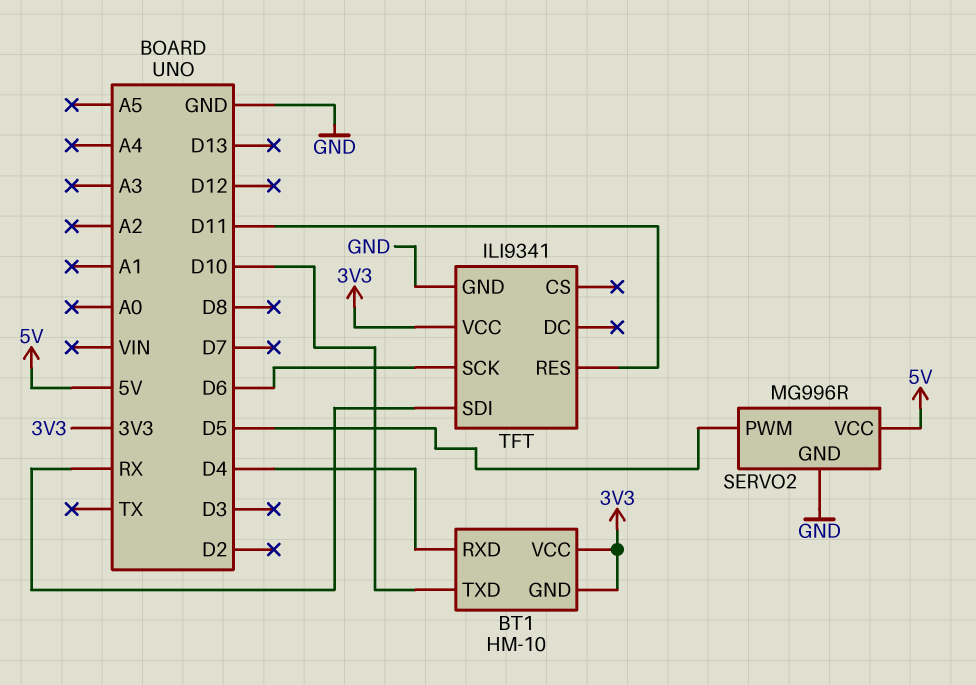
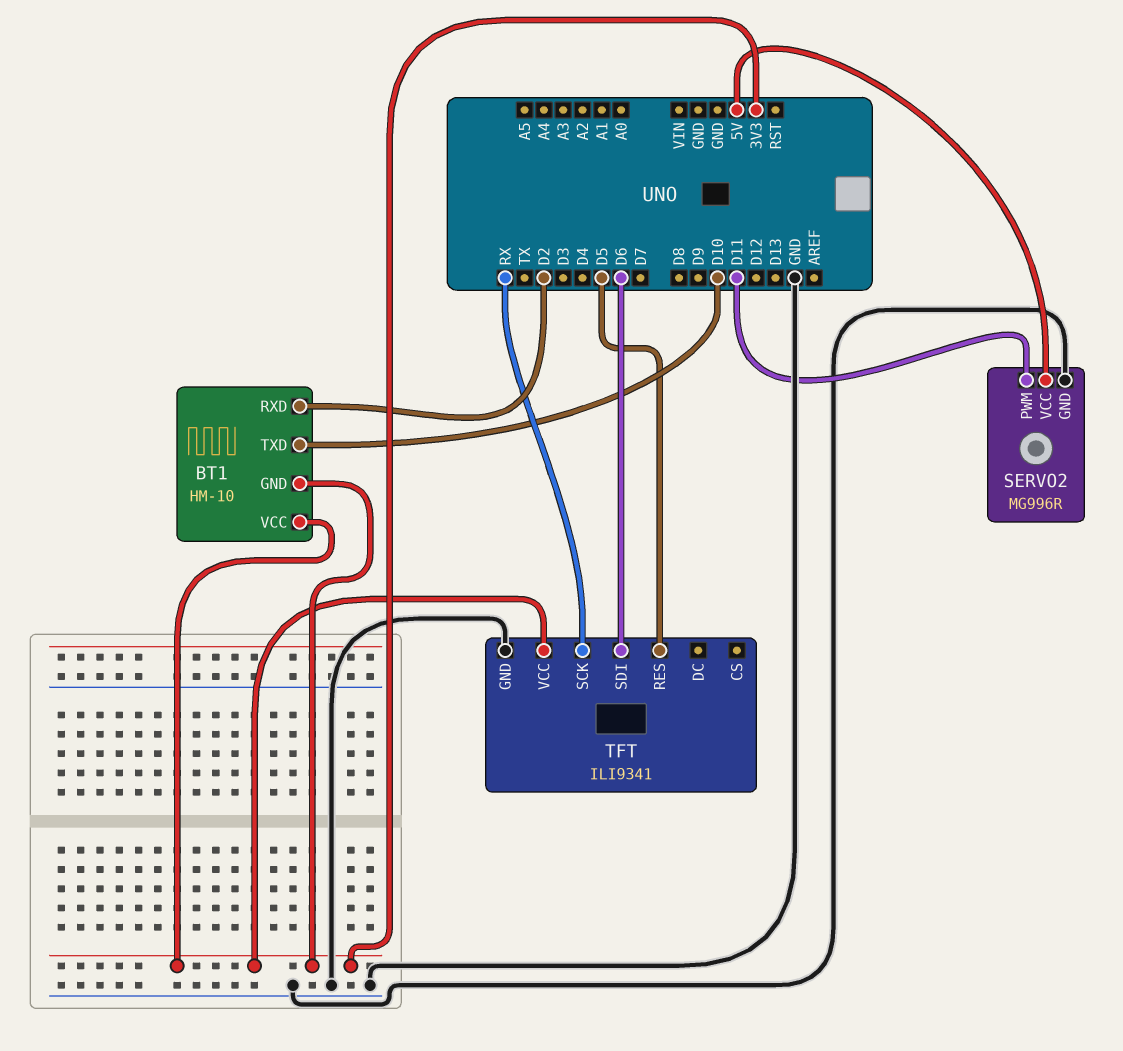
BT1 pin RXD: D4 -> D2
SERVO2 pin PWM: D5 -> D11
TFT pin RES: D11 -> D5
TFT pin SCK: D6 -> RX
TFT pin SDI: RX -> D6

